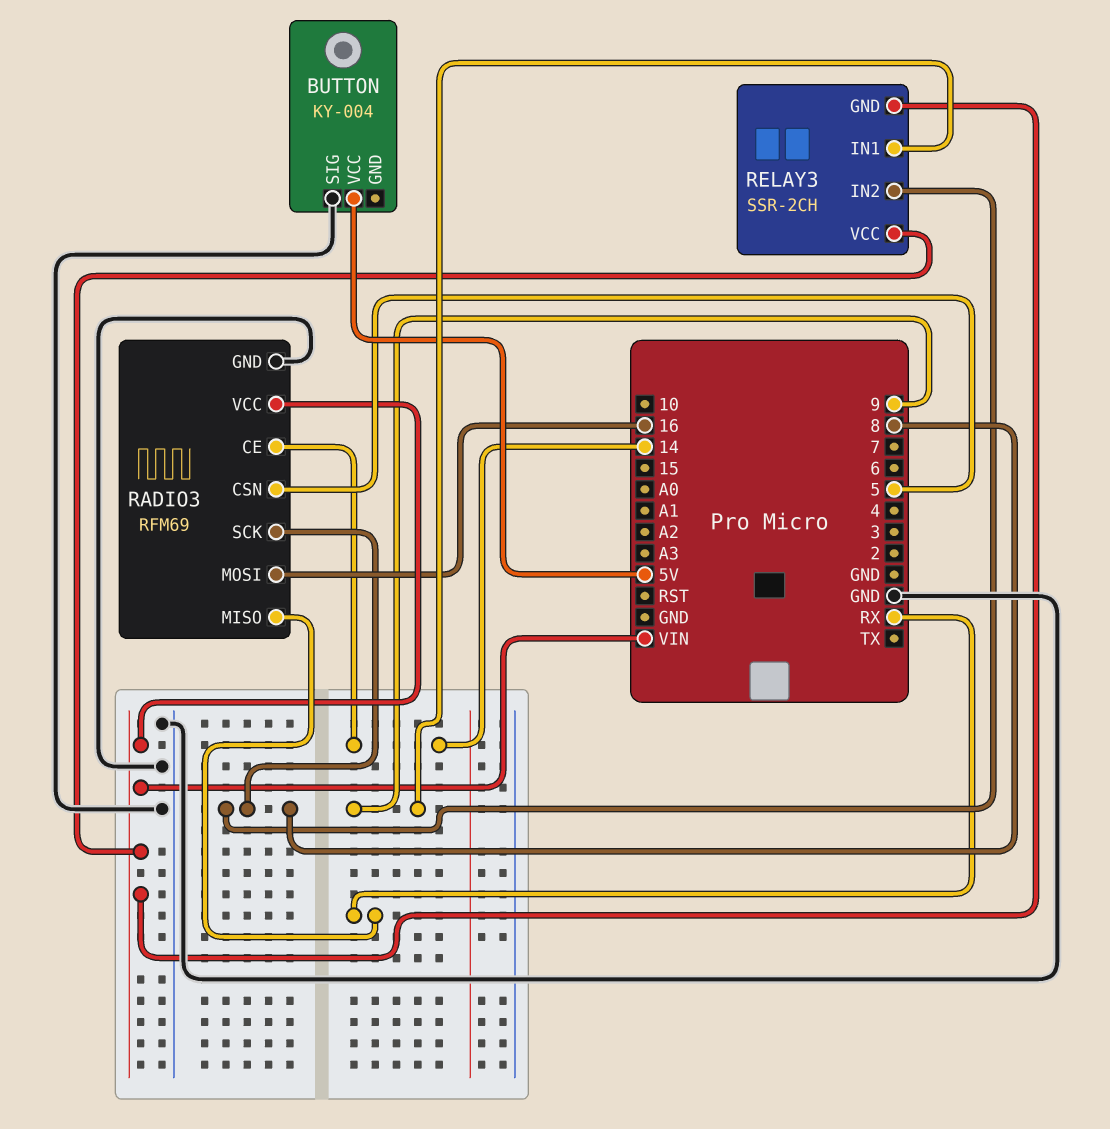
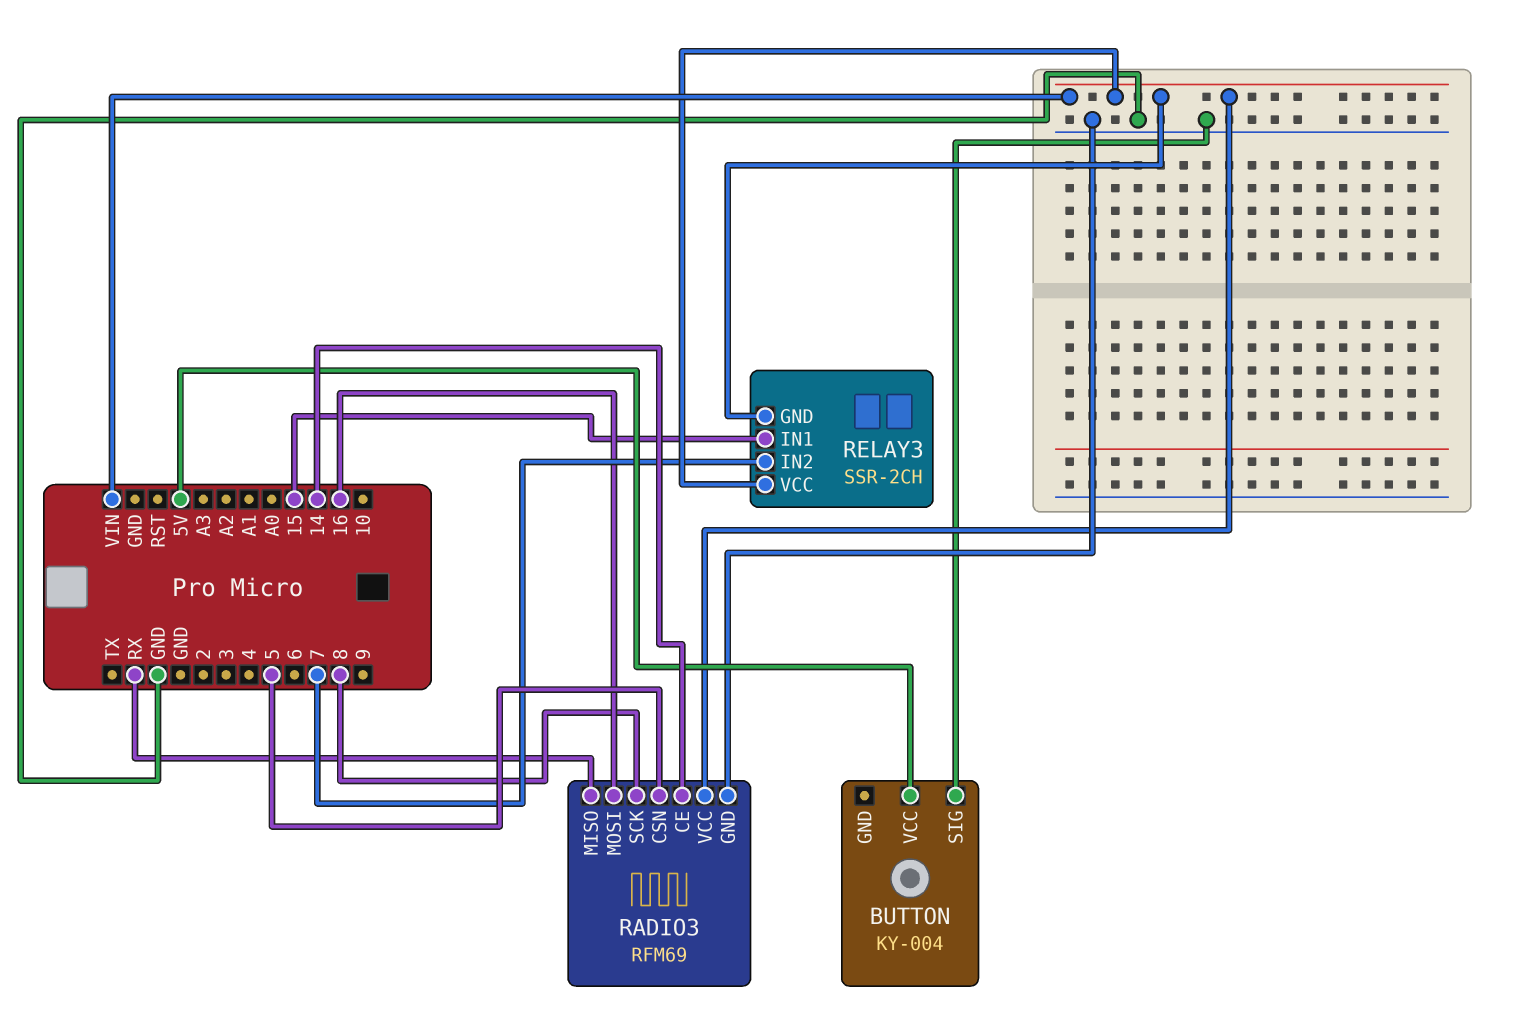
RELAY3 pin IN1: 9 -> 15
RELAY3 pin IN2: 8 -> 7

